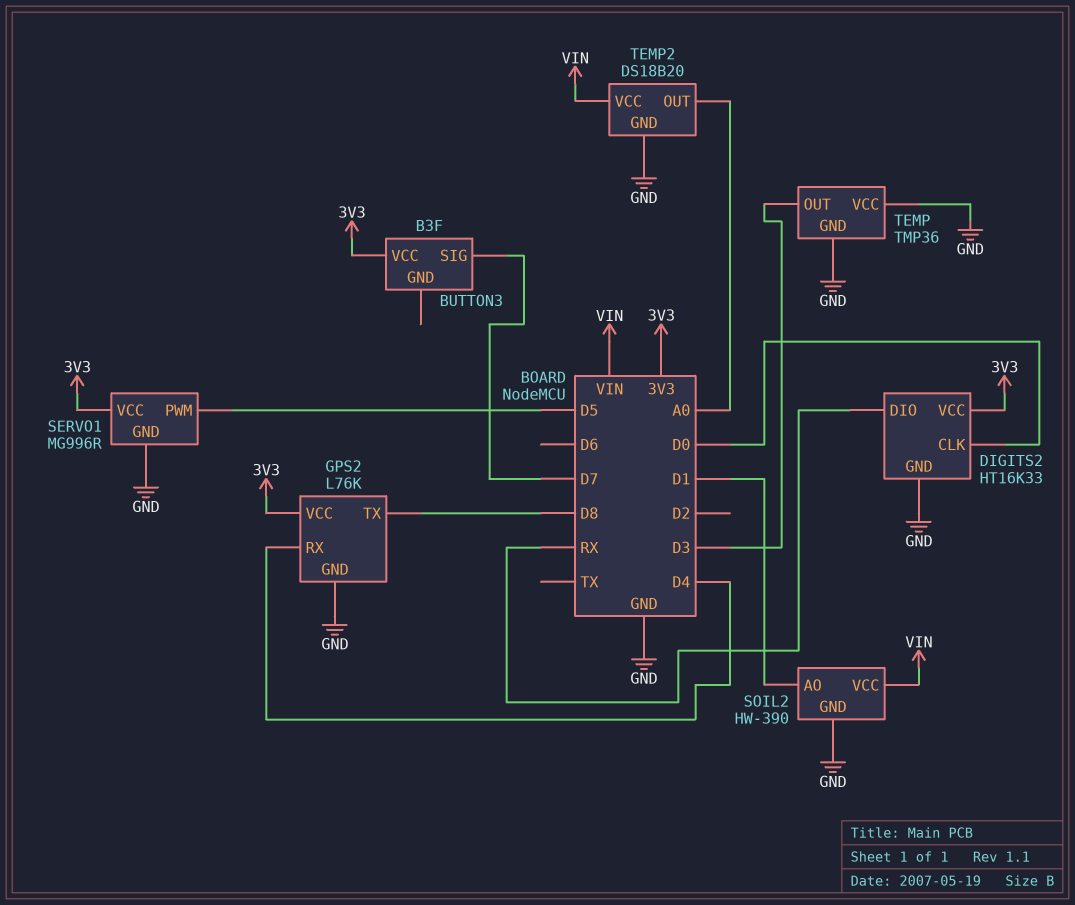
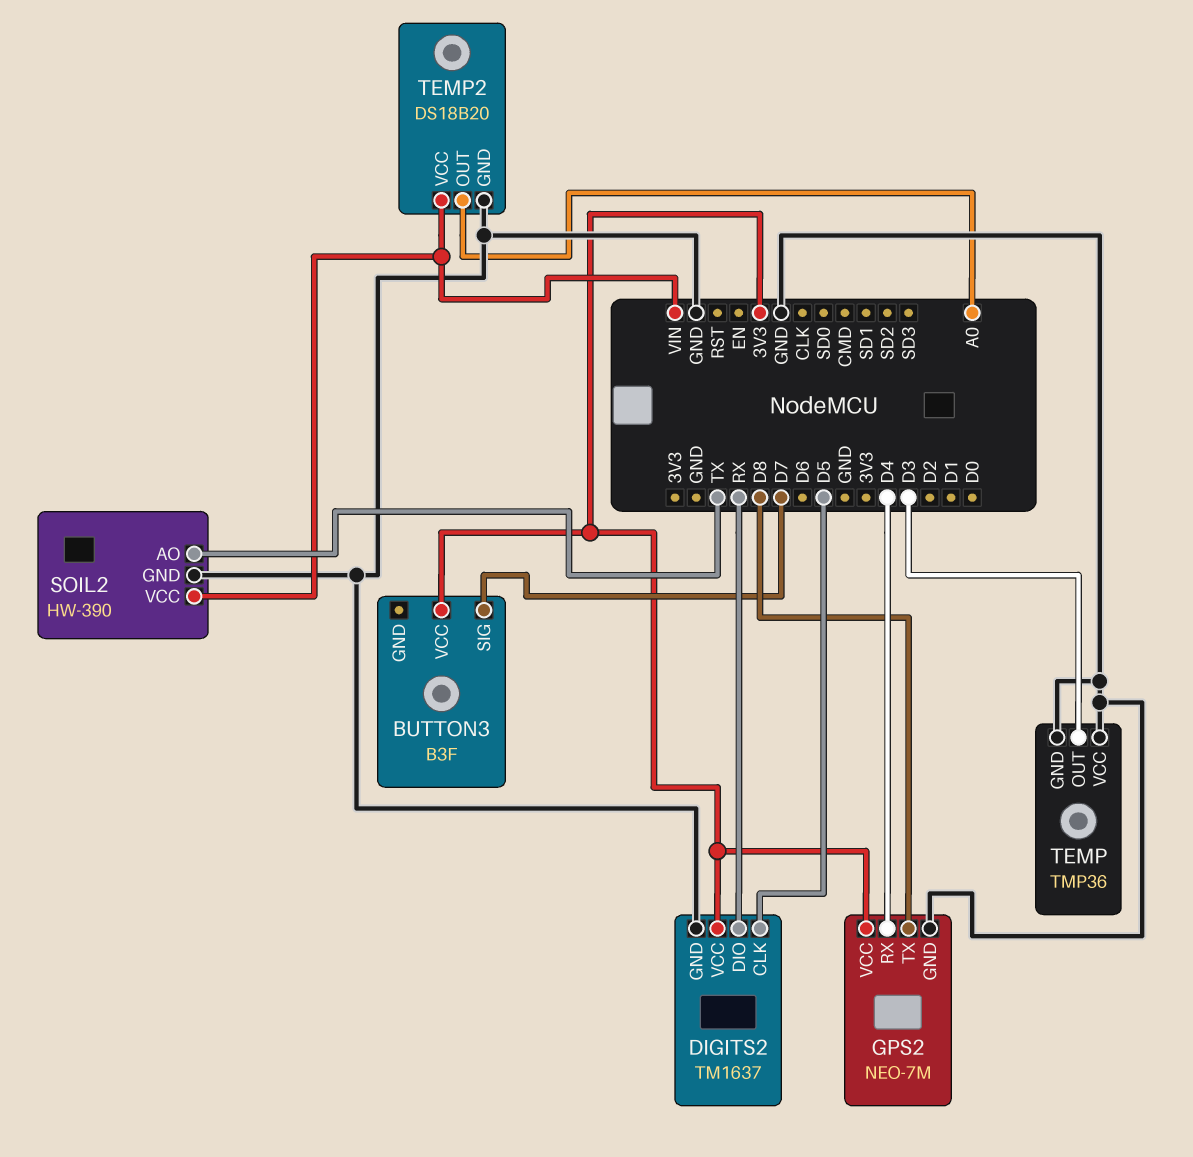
DIGITS2: HT16K33 -> TM1637
DIGITS2 pin CLK: D0 -> D5
GPS2: L76K -> NEO-7M
SERVO1: MG996R -> none
SERVO1 pin GND: GND -> none
SERVO1 pin PWM: D5 -> none
SERVO1 pin VCC: 3V3 -> none
SOIL2 pin AO: D1 -> TX

